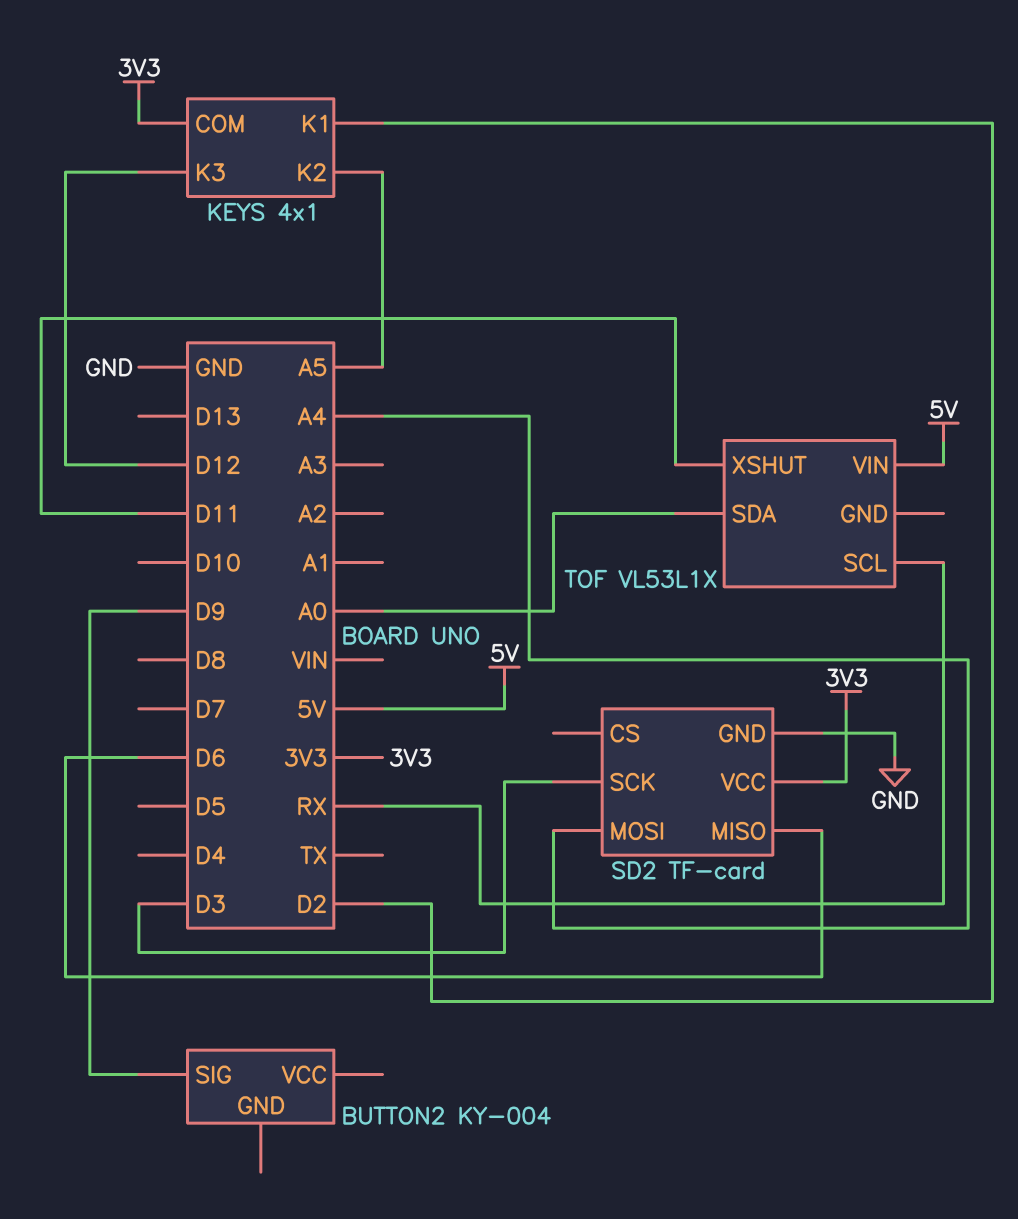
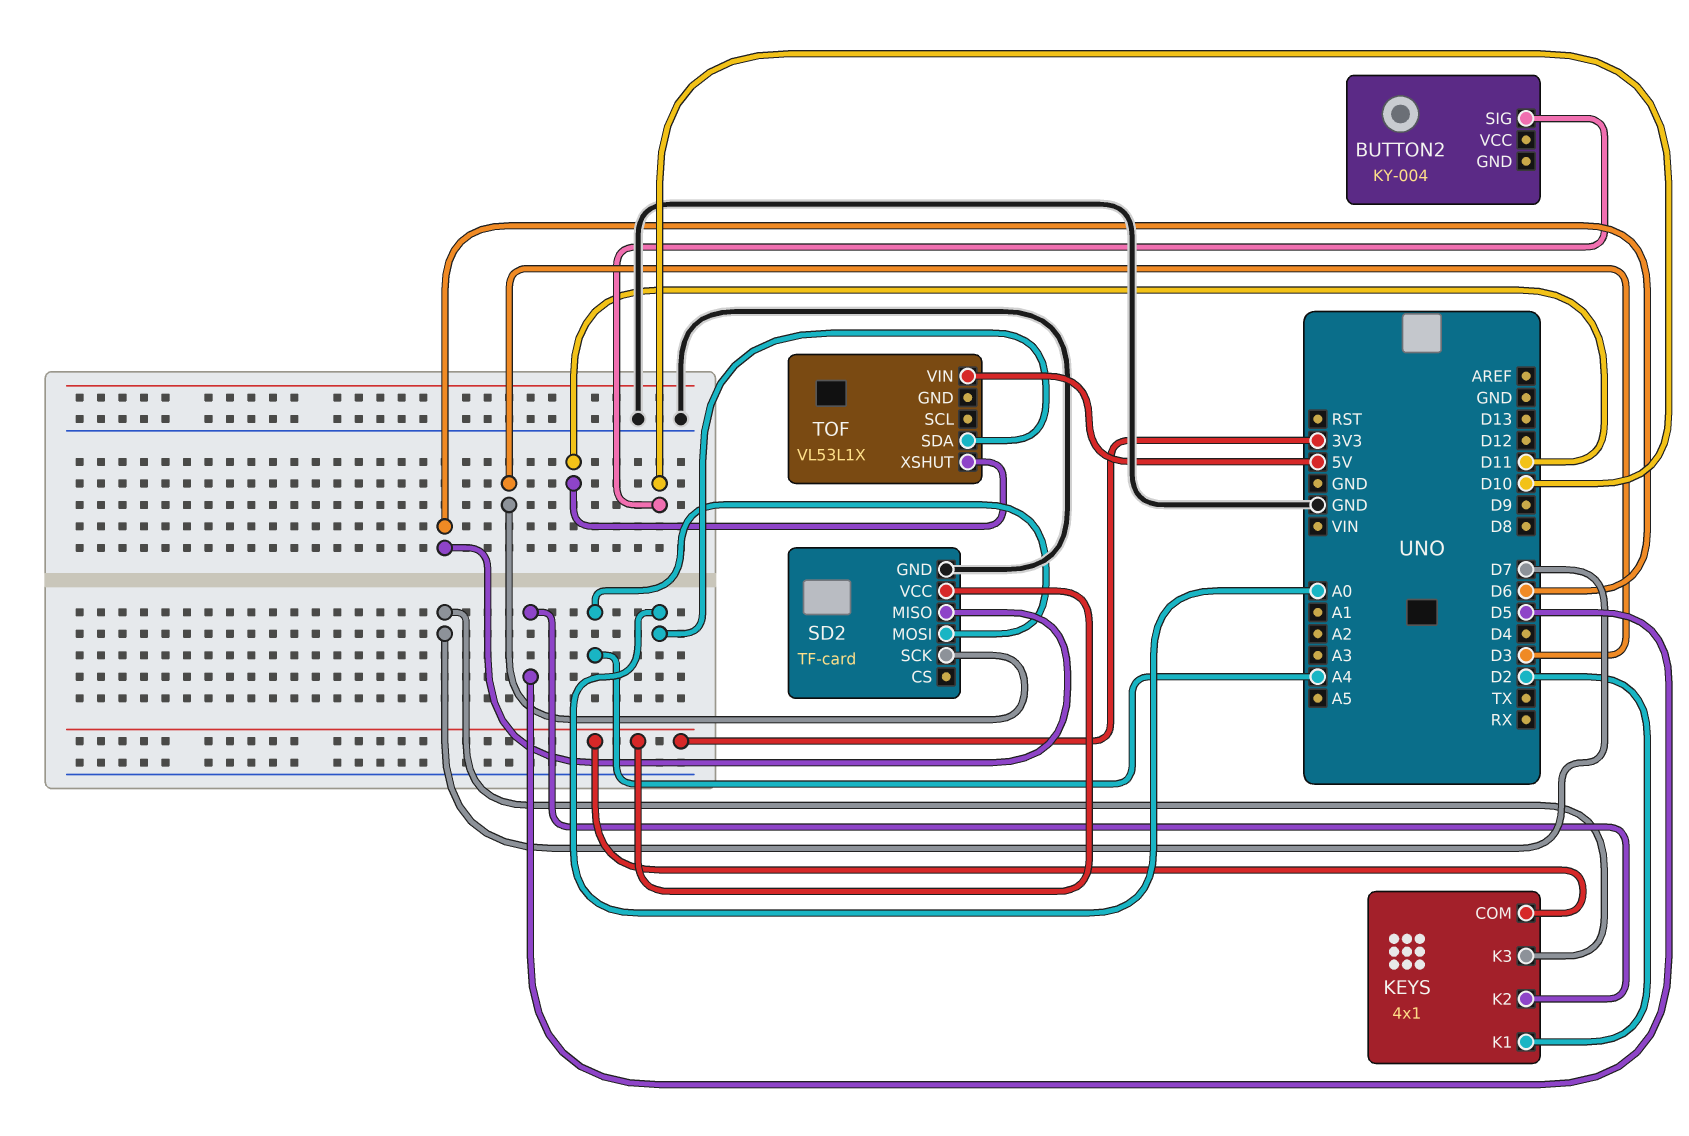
BUTTON2 pin SIG: D9 -> D10
KEYS pin K2: A5 -> D5
KEYS pin K3: D12 -> D7
TOF pin SCL: RX -> none

